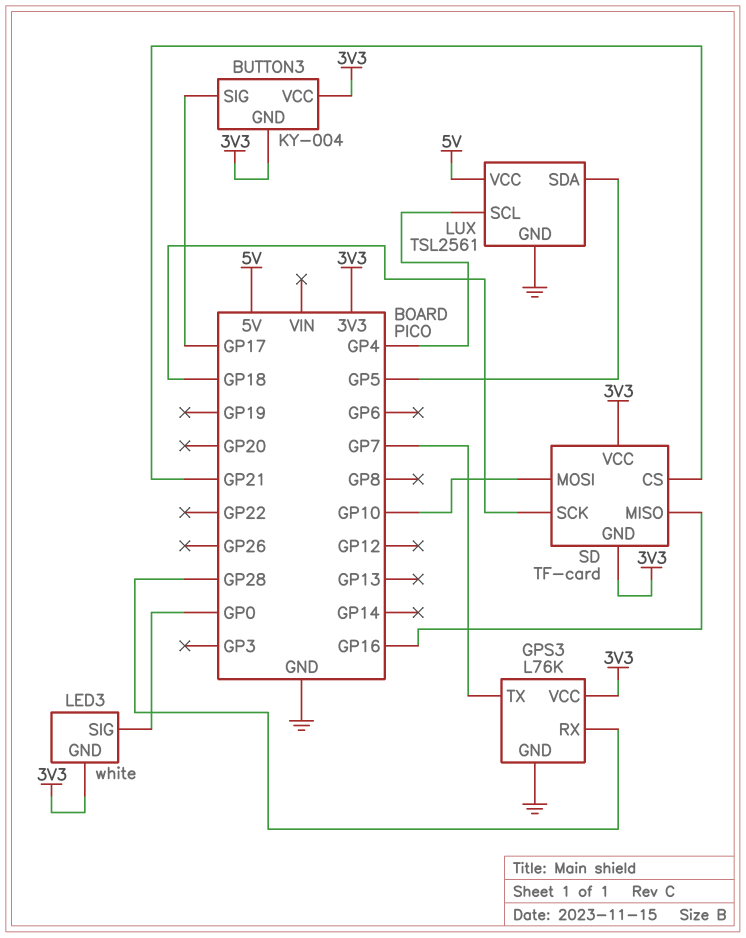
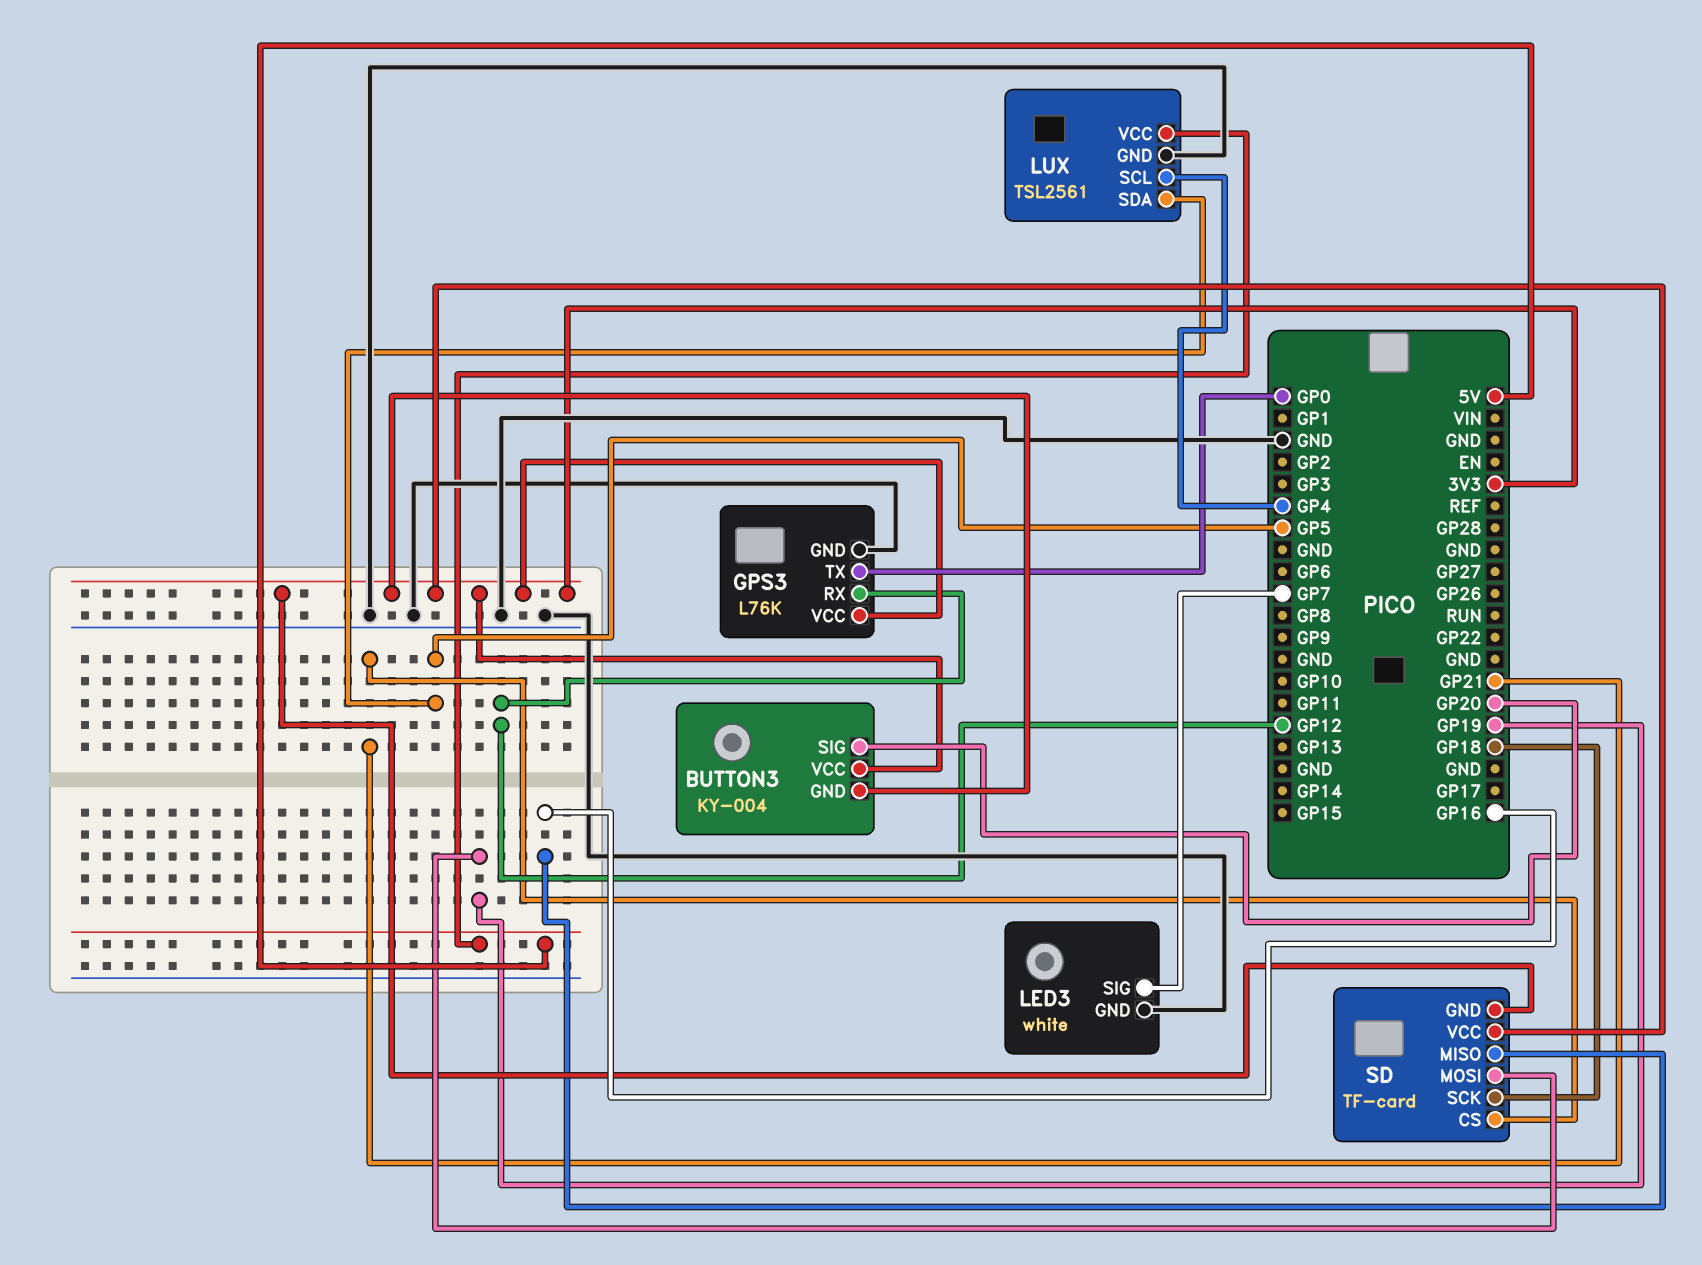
BUTTON3 pin SIG: GP17 -> GP20
GPS3 pin RX: GP28 -> GP12
GPS3 pin TX: GP7 -> GP0
LED3 pin GND: 3V3 -> GND
LED3 pin SIG: GP0 -> GP7
SD pin MOSI: GP10 -> GP19

